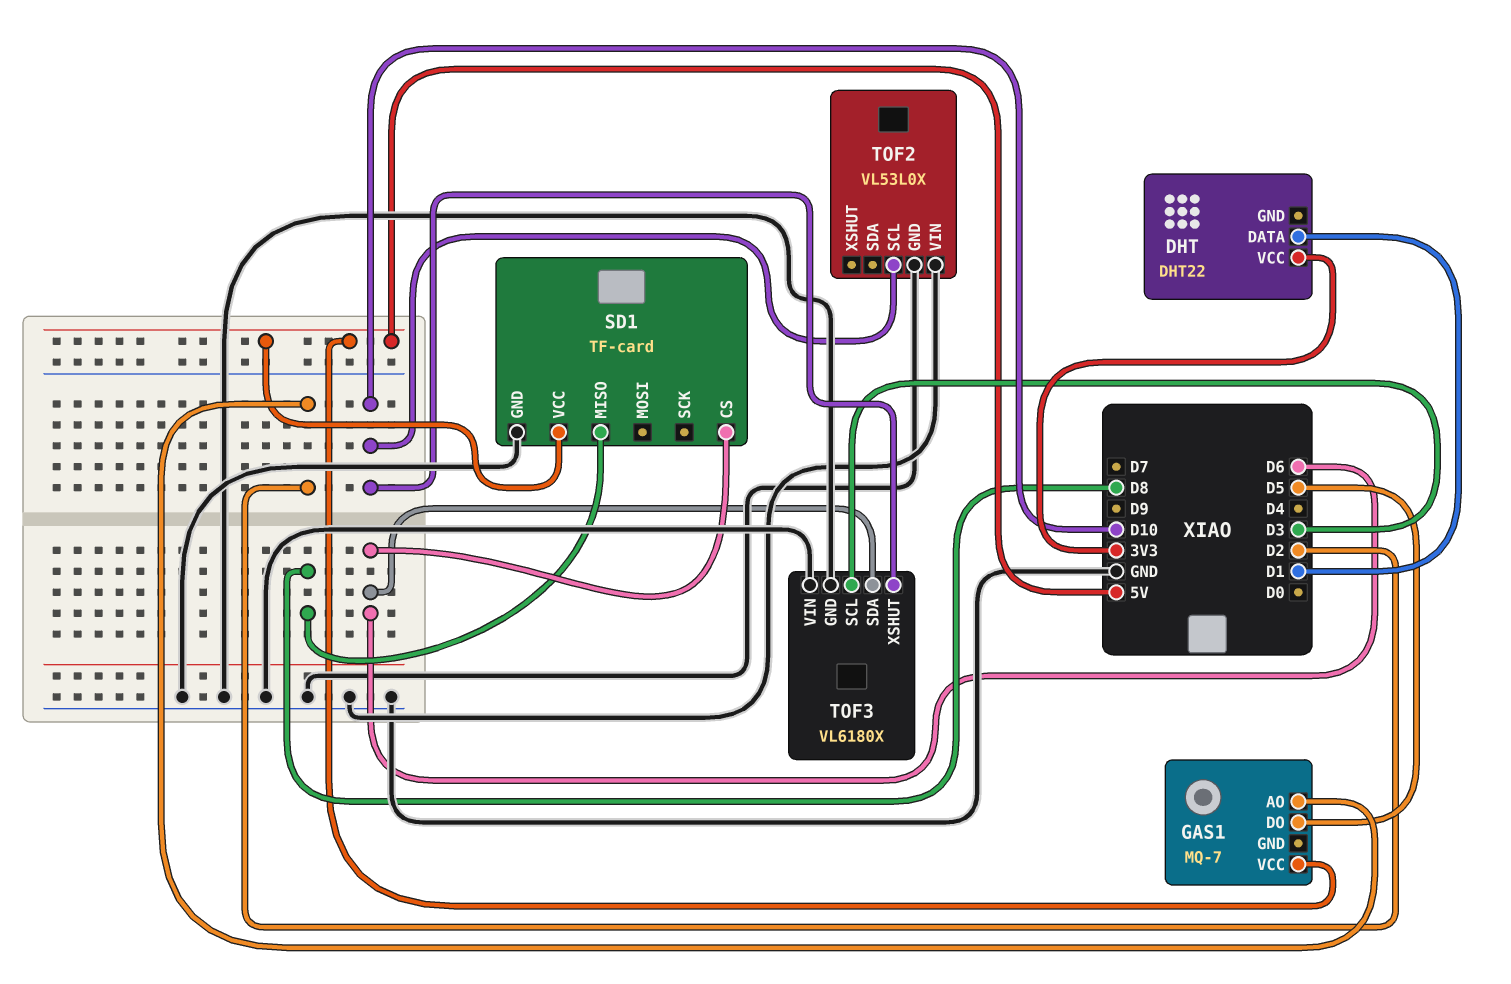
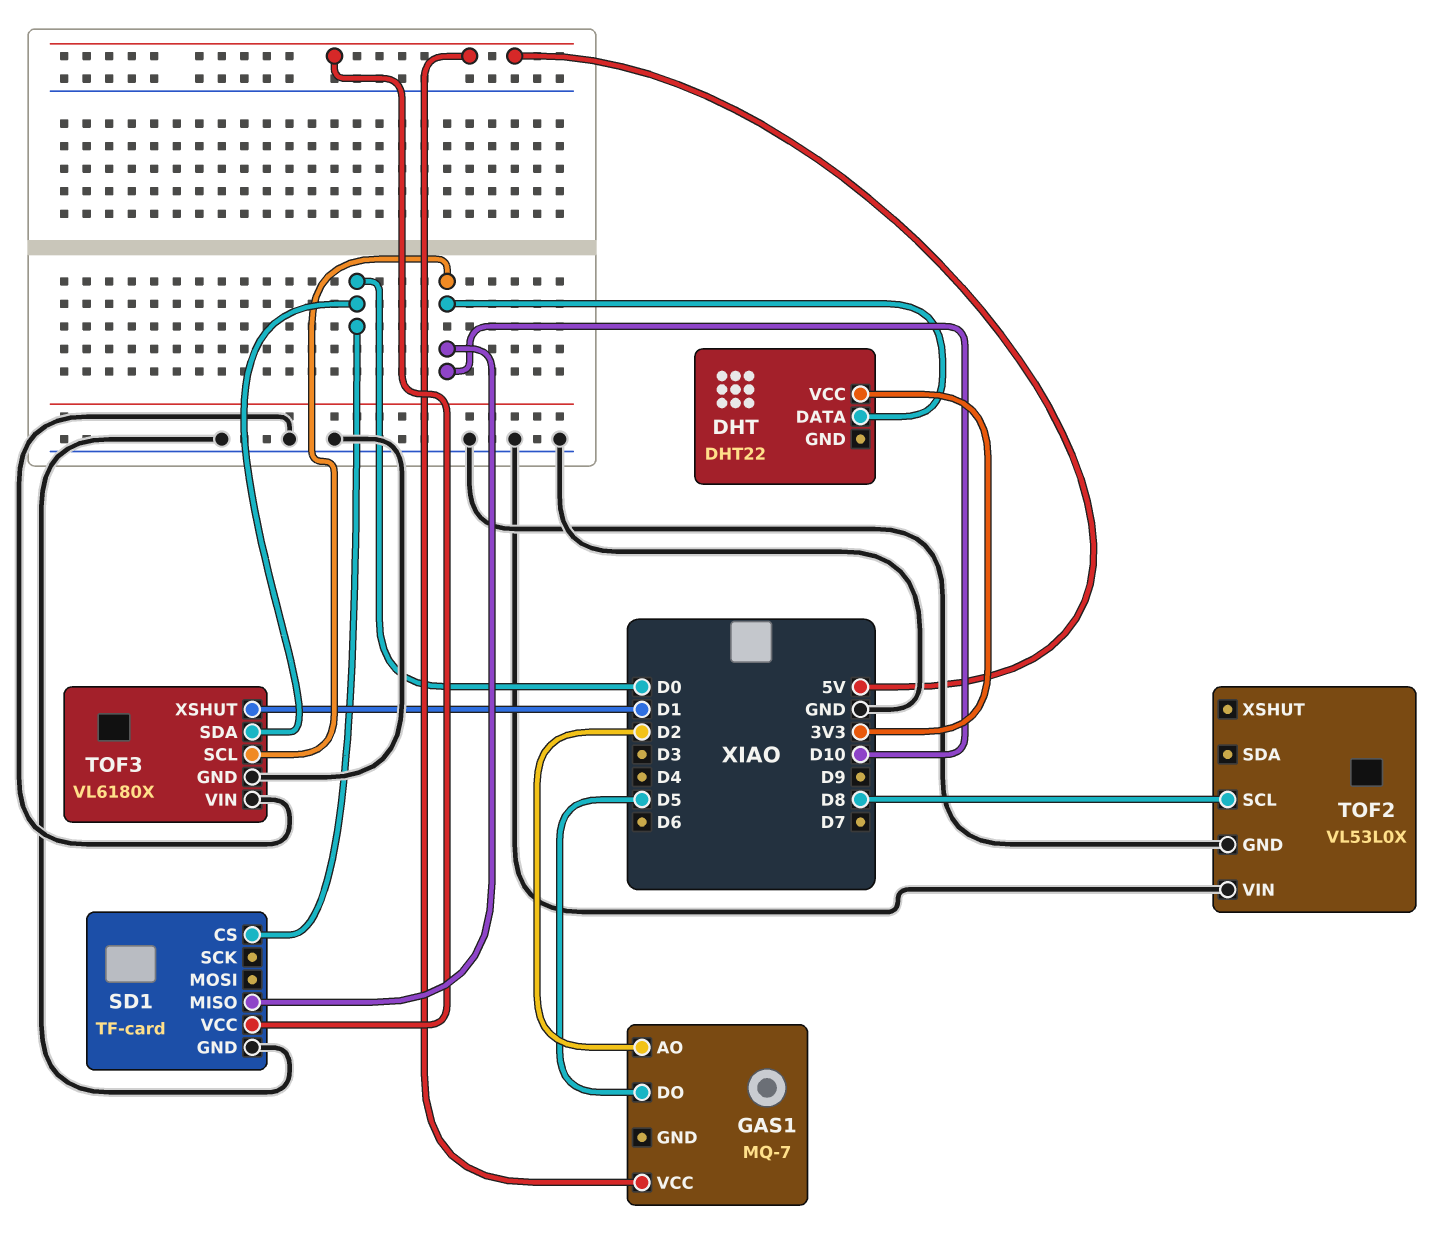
DHT pin DATA: D1 -> D10
SD1 pin CS: D6 -> D0
SD1 pin MISO: D8 -> D10
TOF2 pin SCL: D10 -> D8
TOF3 pin SCL: D3 -> D10
TOF3 pin SDA: D6 -> D0
TOF3 pin XSHUT: D10 -> D1

